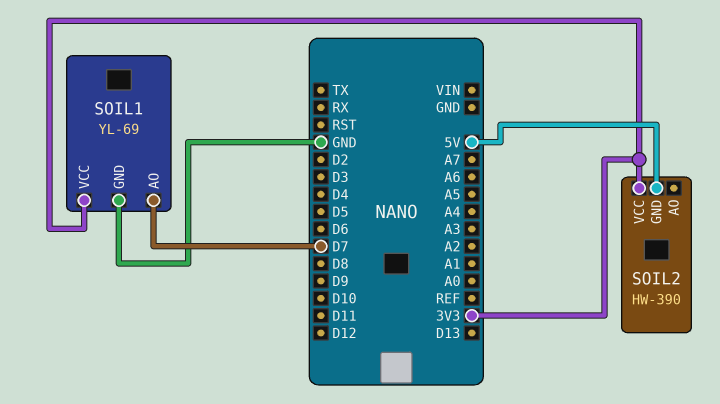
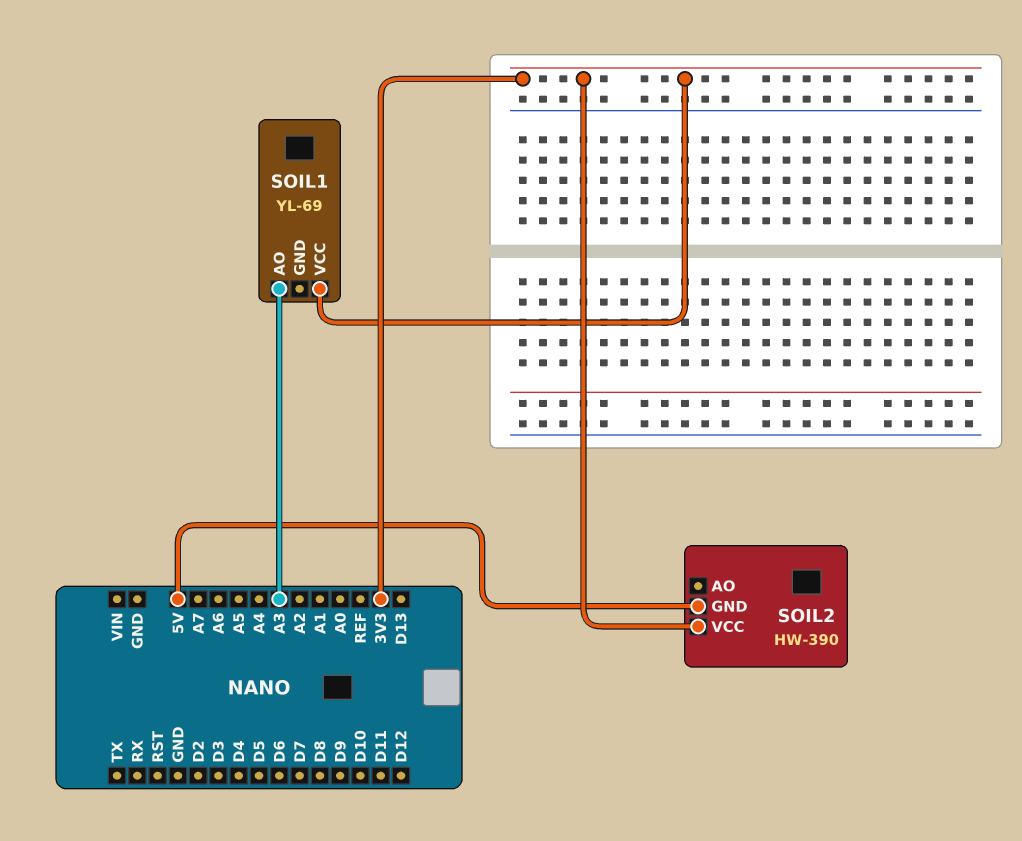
SOIL1 pin AO: D7 -> A3
SOIL1 pin GND: GND -> none

